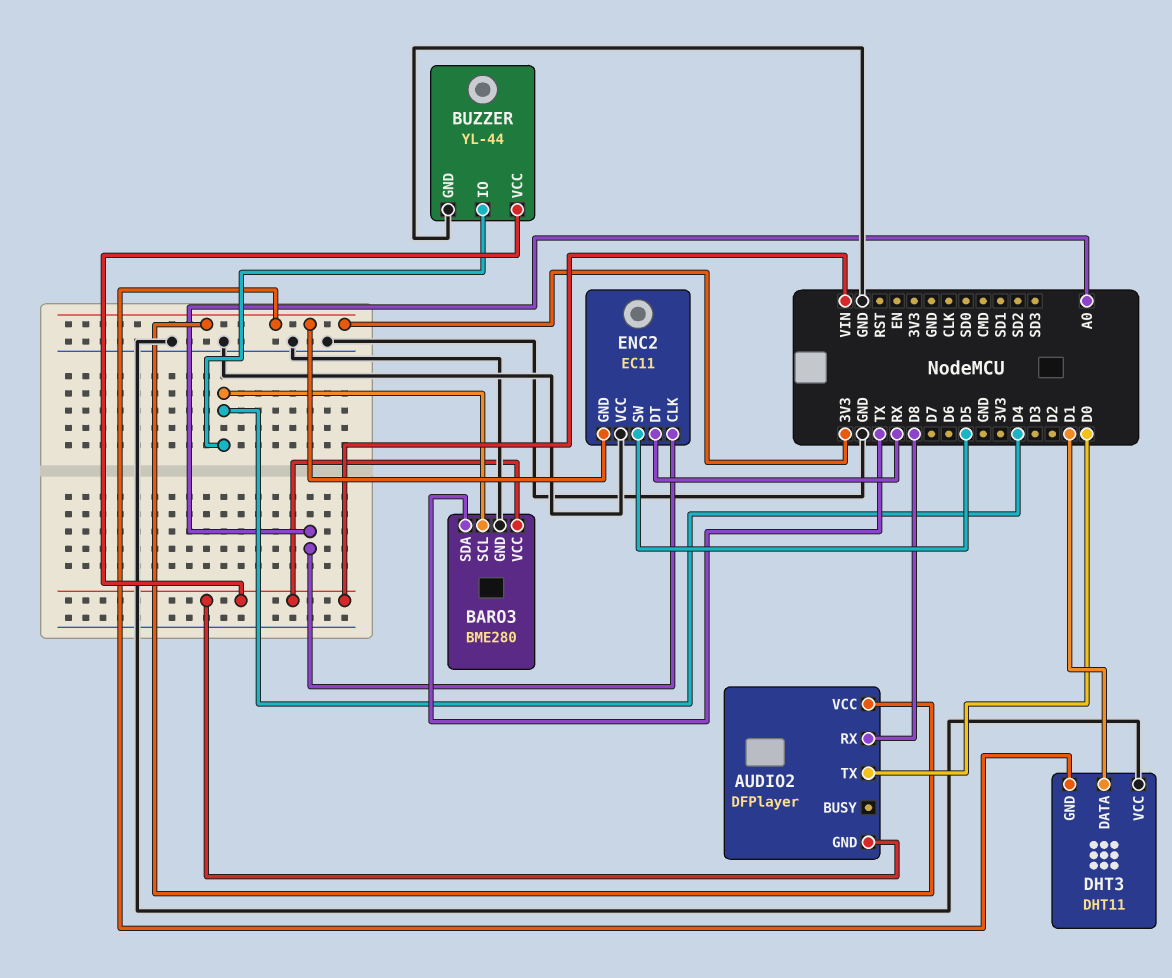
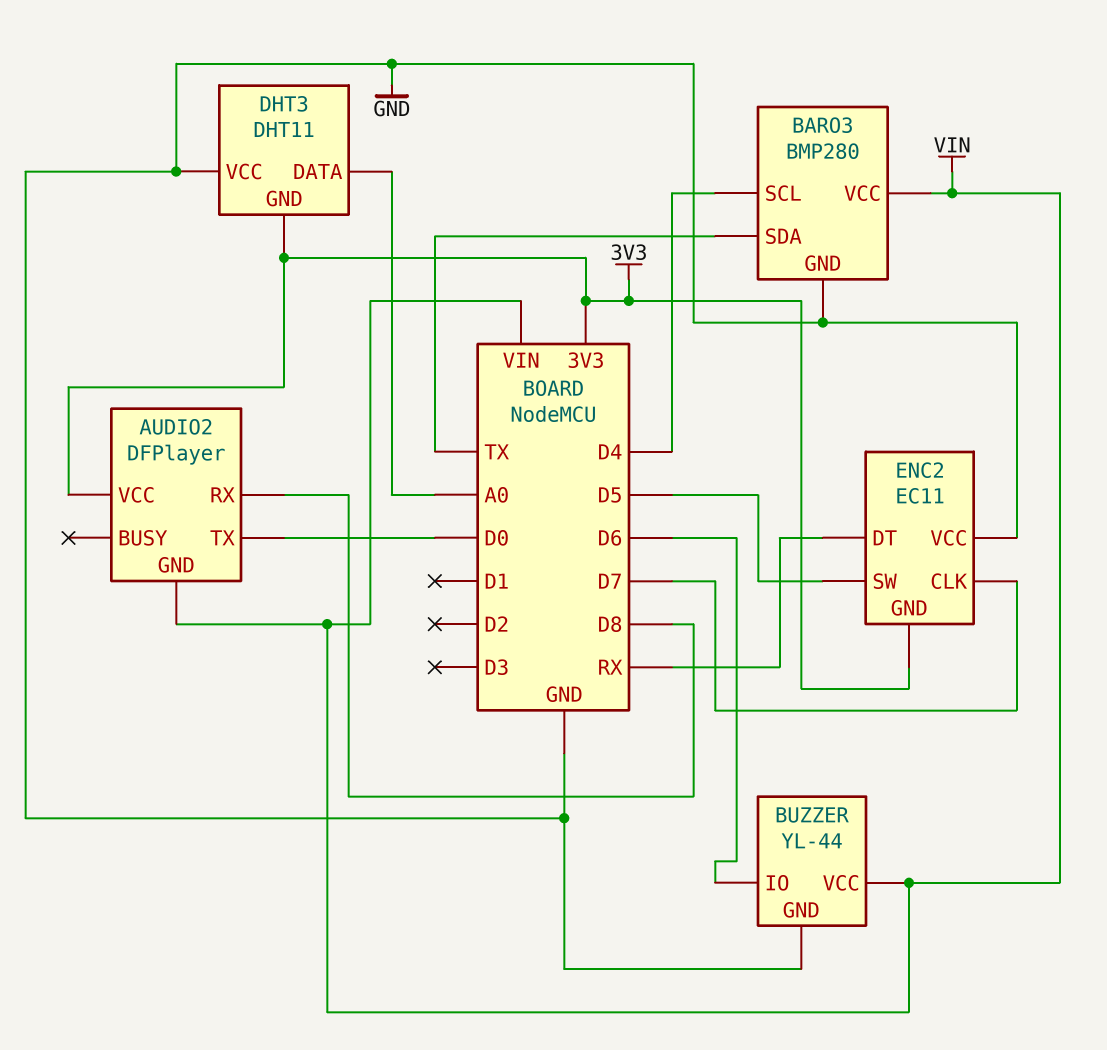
BARO3: BME280 -> BMP280
BUZZER pin IO: D4 -> D6
DHT3 pin DATA: D1 -> A0
ENC2 pin CLK: A0 -> D7

